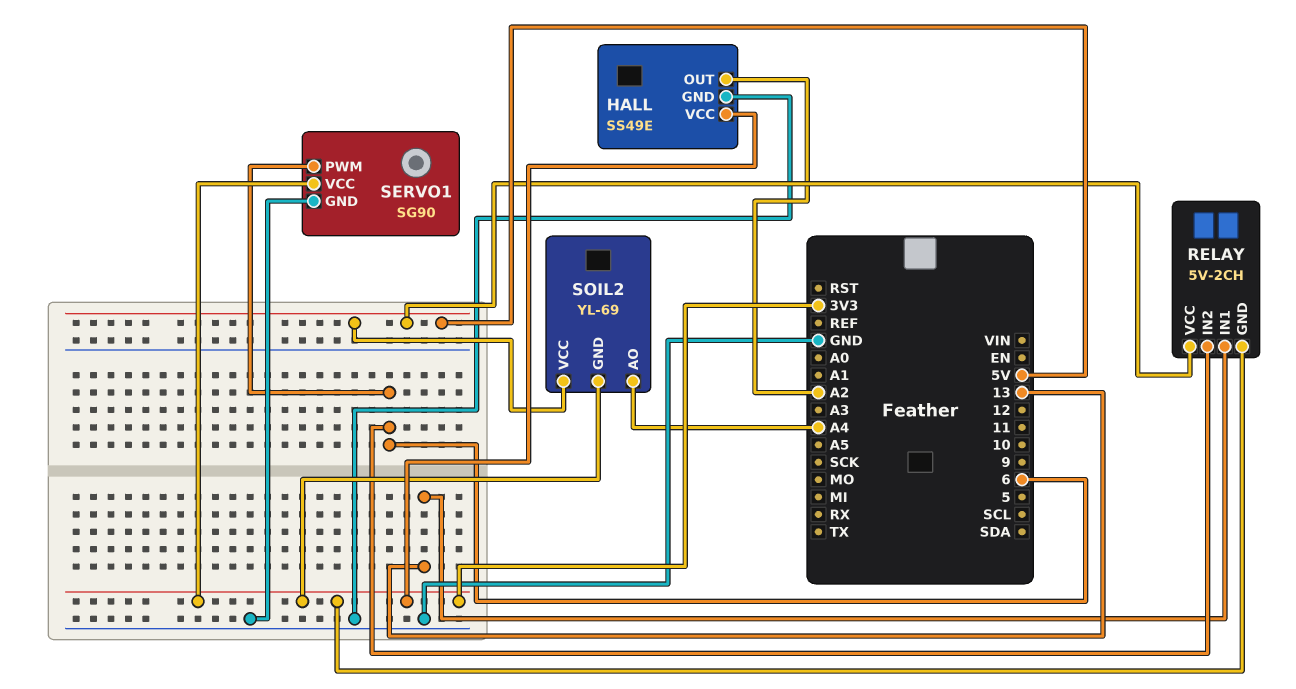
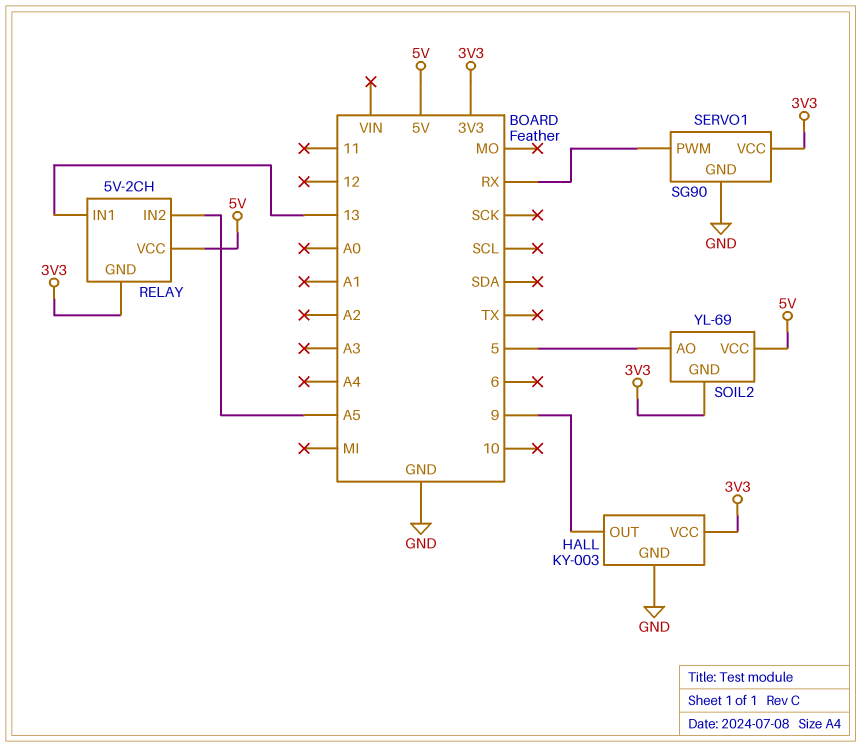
HALL: SS49E -> KY-003
HALL pin OUT: A2 -> 9
RELAY pin IN2: 6 -> A5
SERVO1 pin PWM: 6 -> RX
SOIL2 pin AO: A4 -> 5

